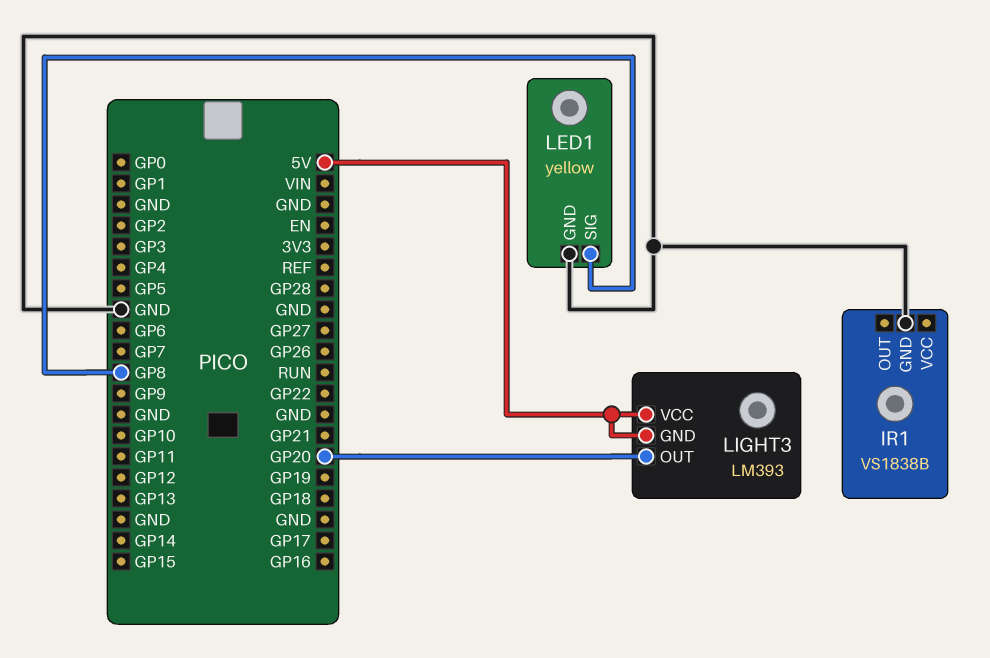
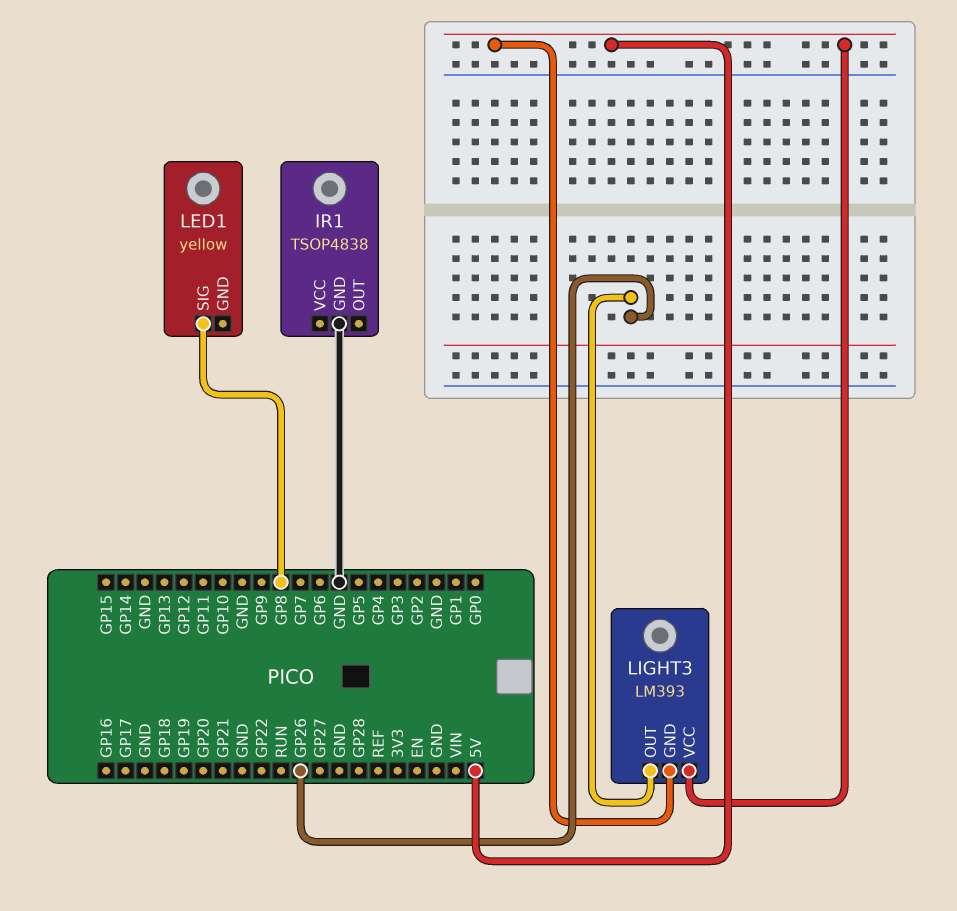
IR1: VS1838B -> TSOP4838
LED1 pin GND: GND -> none
LIGHT3 pin OUT: GP20 -> GP26

